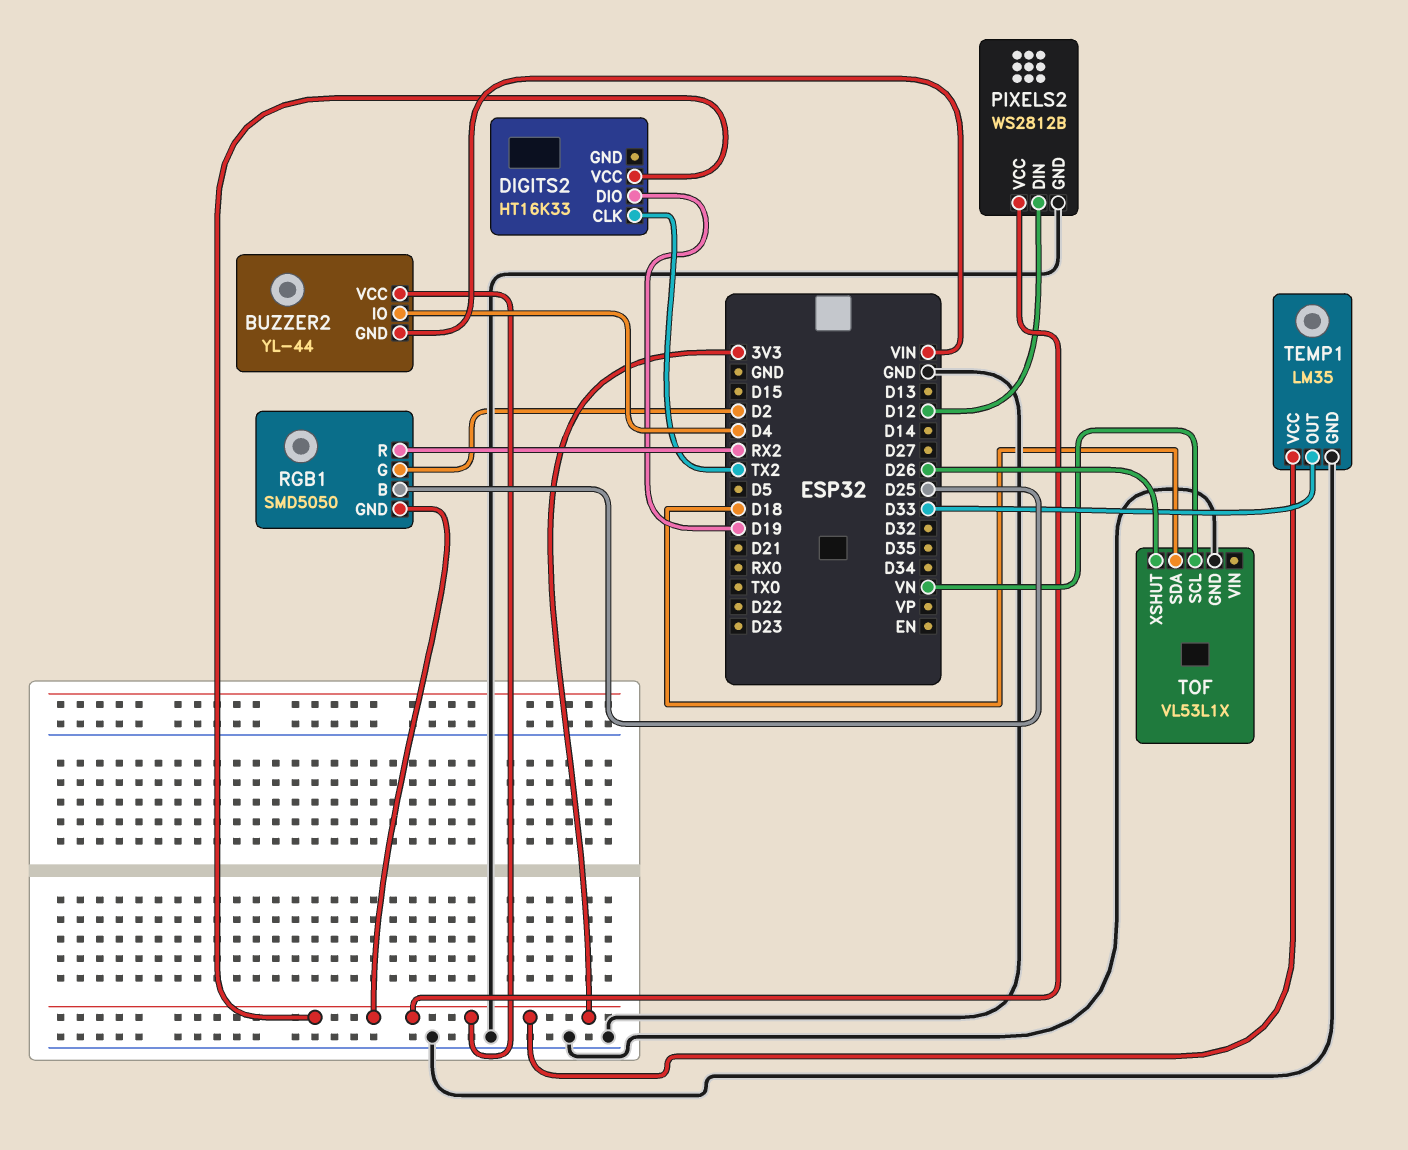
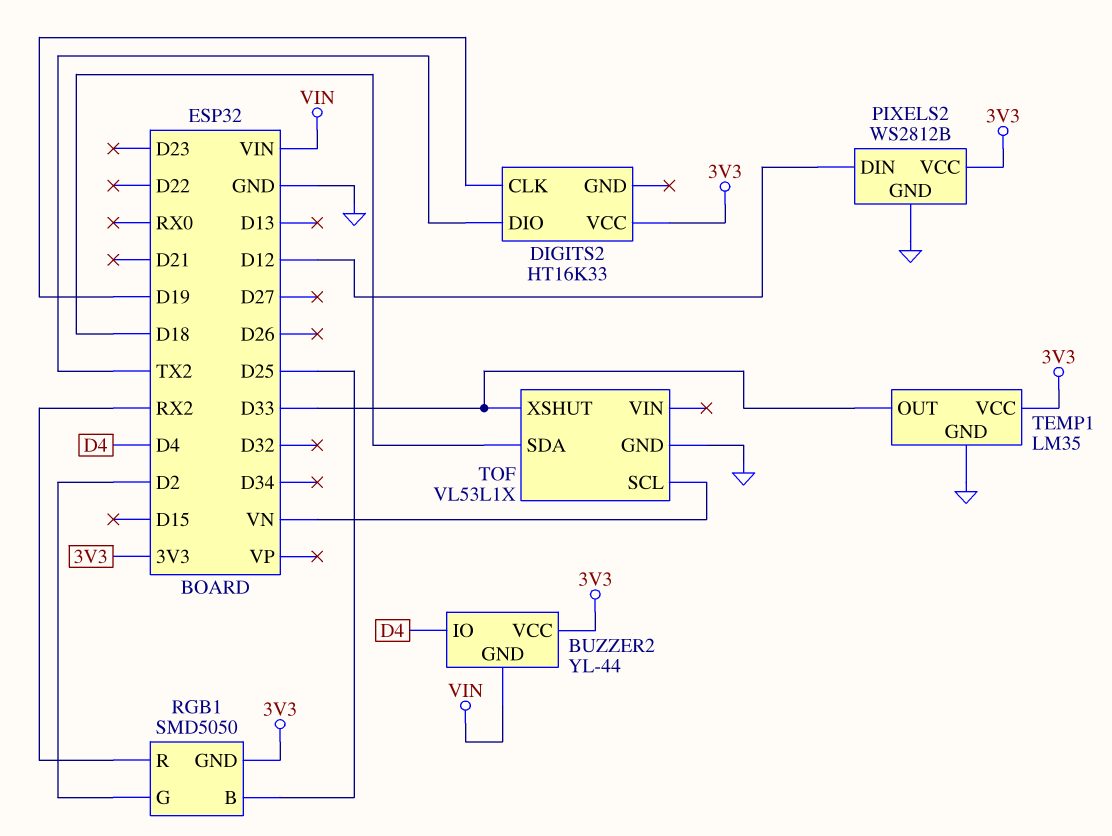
DIGITS2 pin CLK: TX2 -> D19
DIGITS2 pin DIO: D19 -> TX2
TOF pin XSHUT: D26 -> D33

